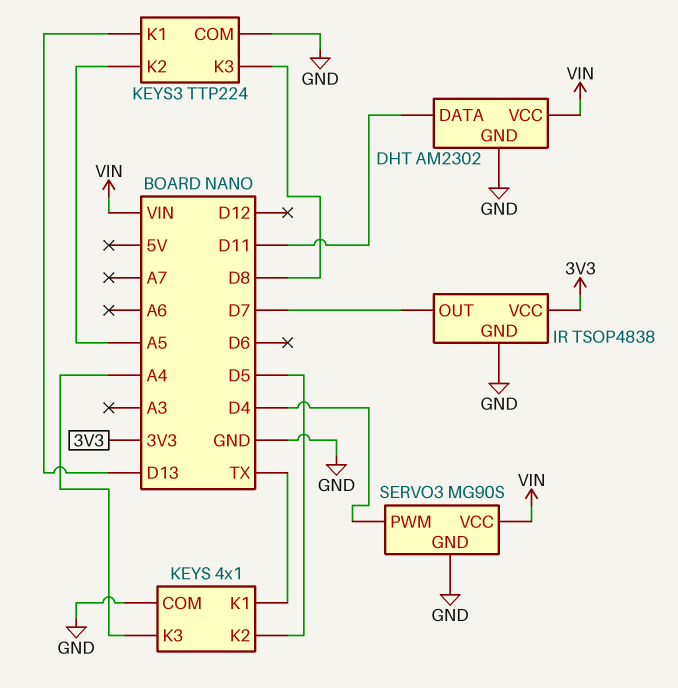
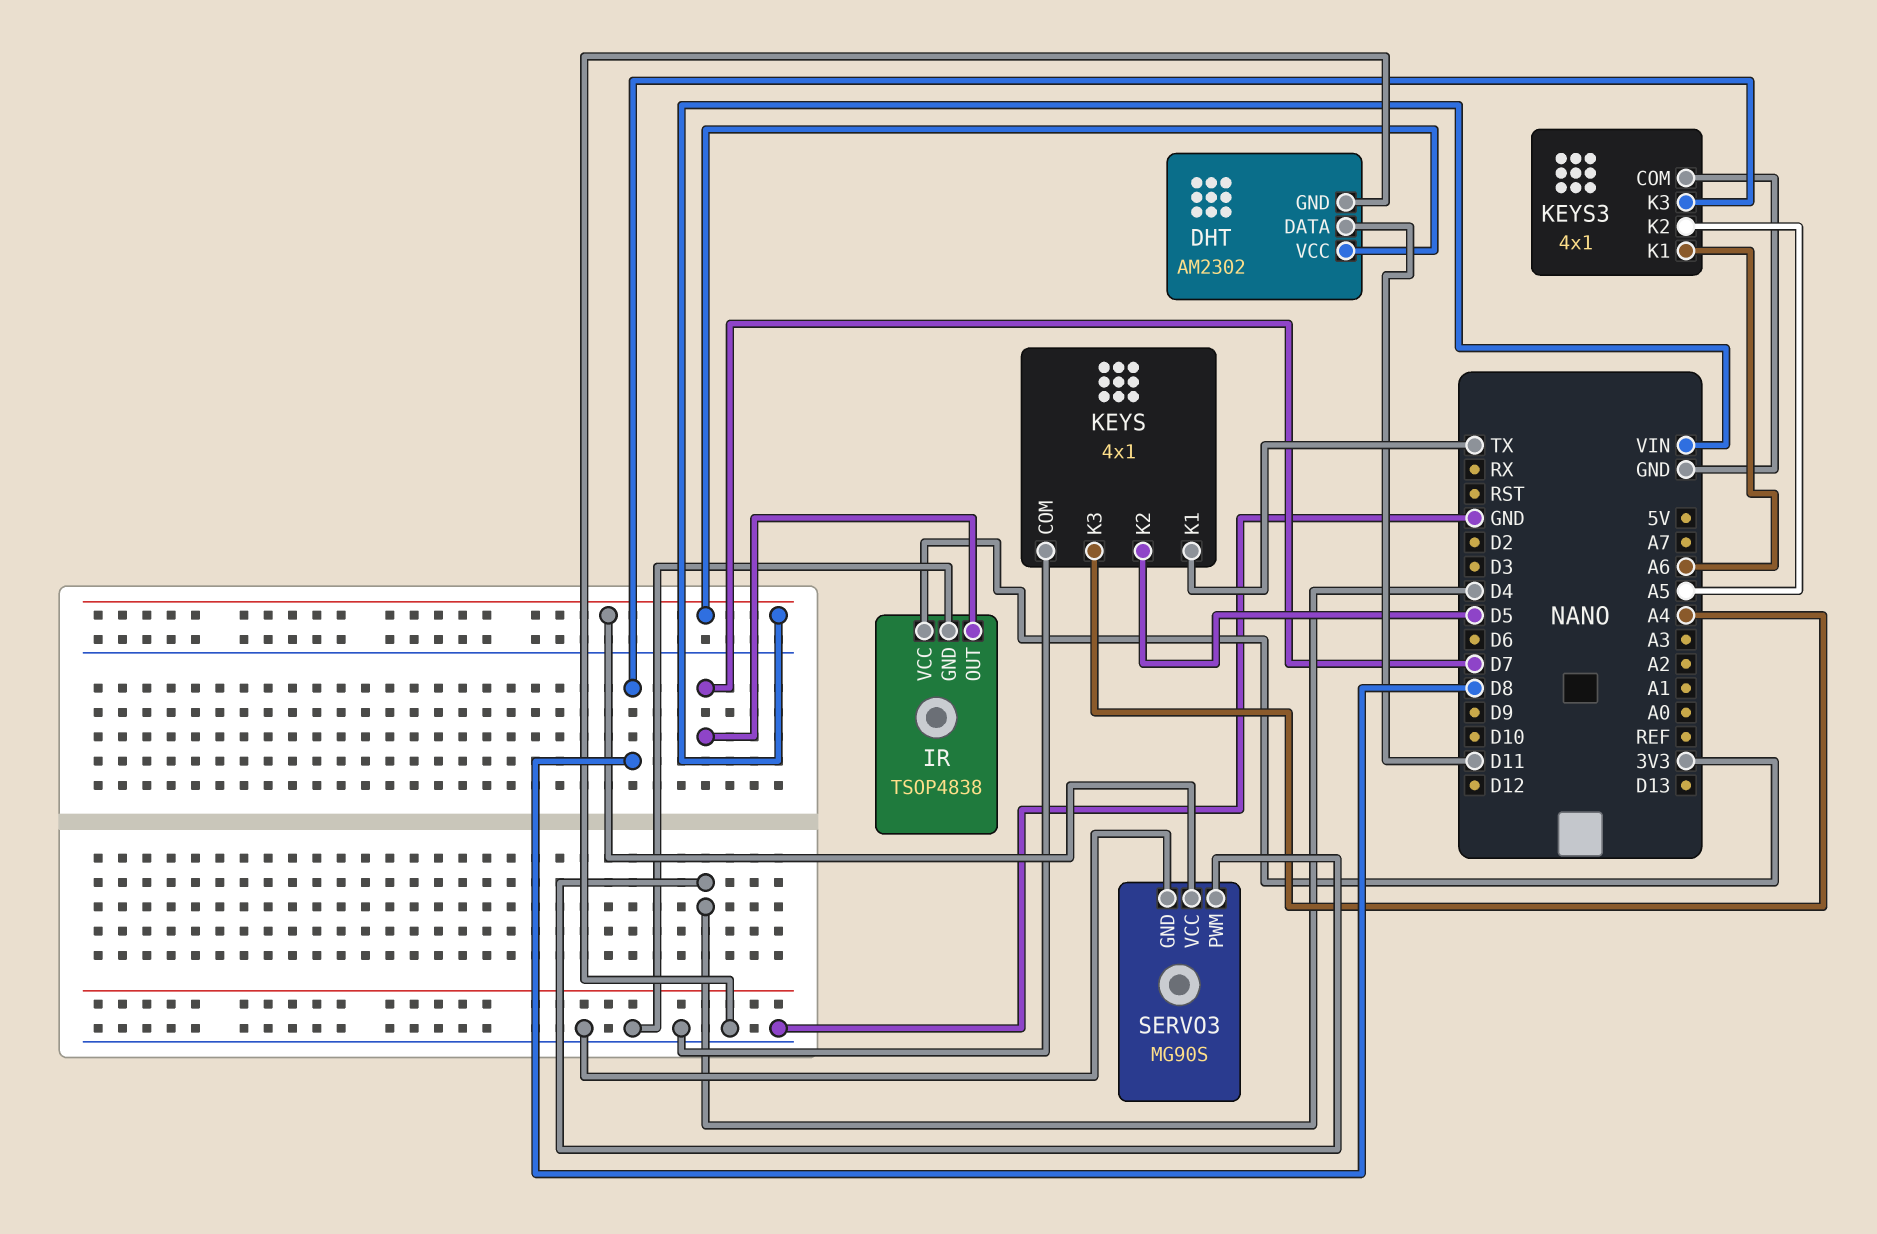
KEYS3: TTP224 -> 4x1
KEYS3 pin K1: D13 -> A6

